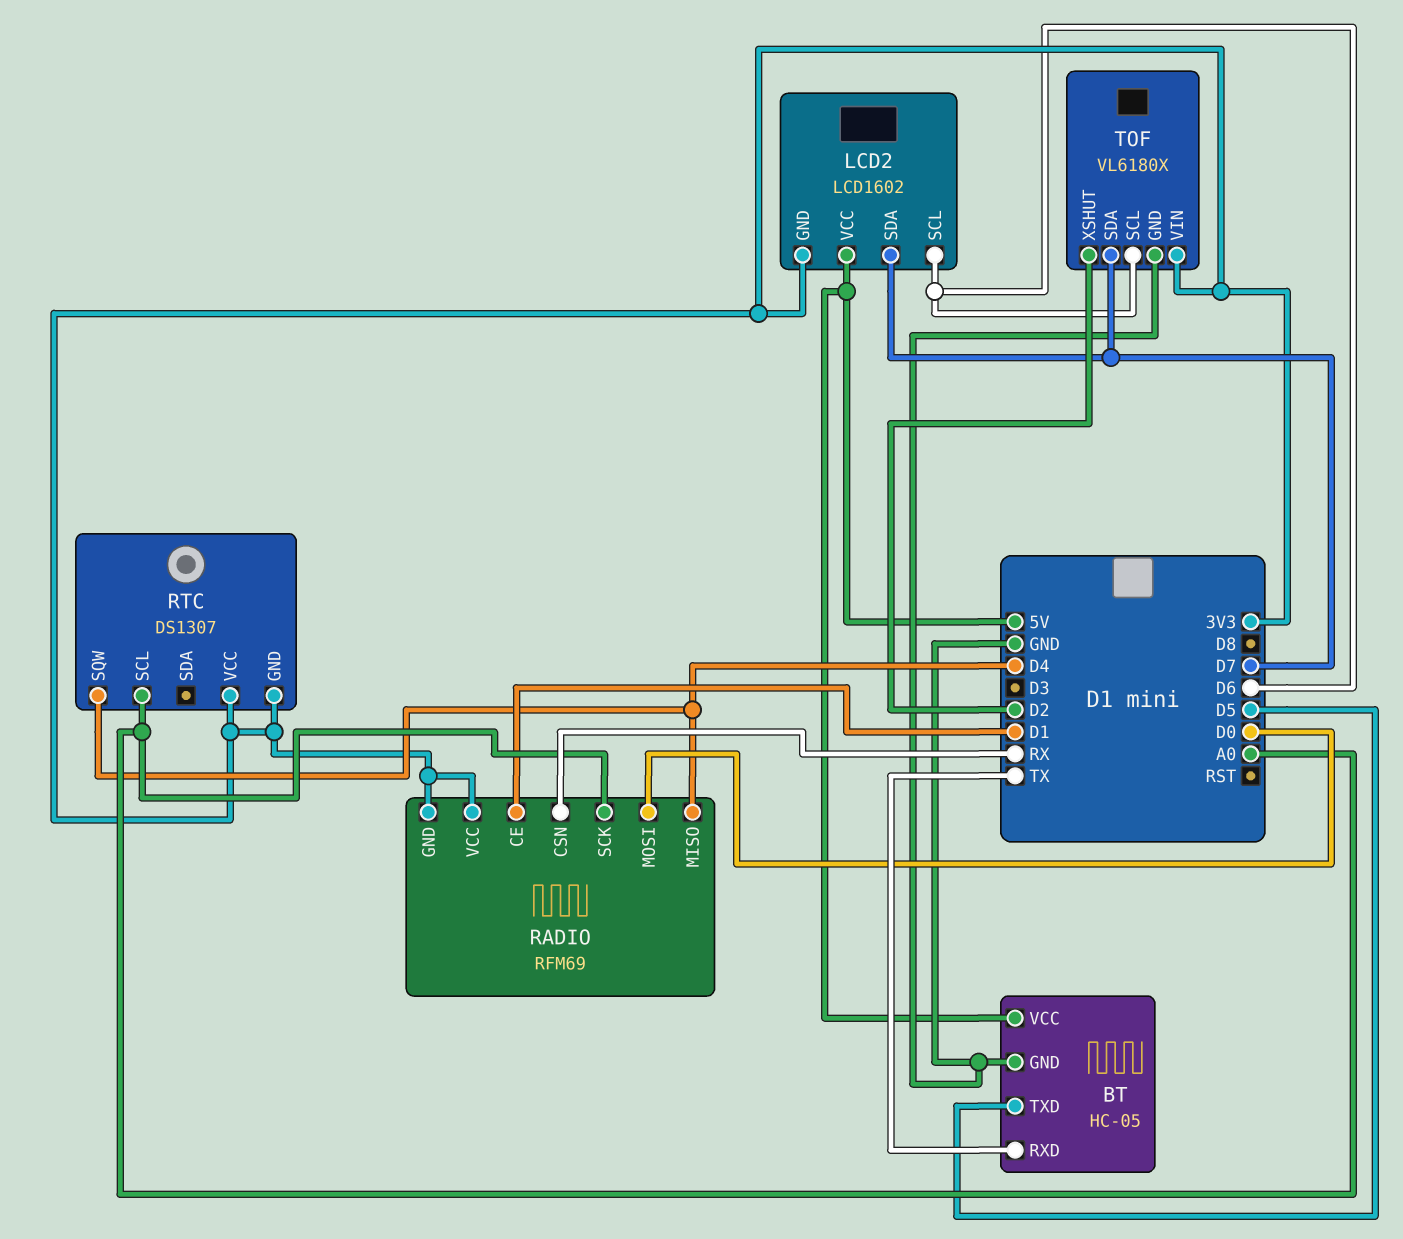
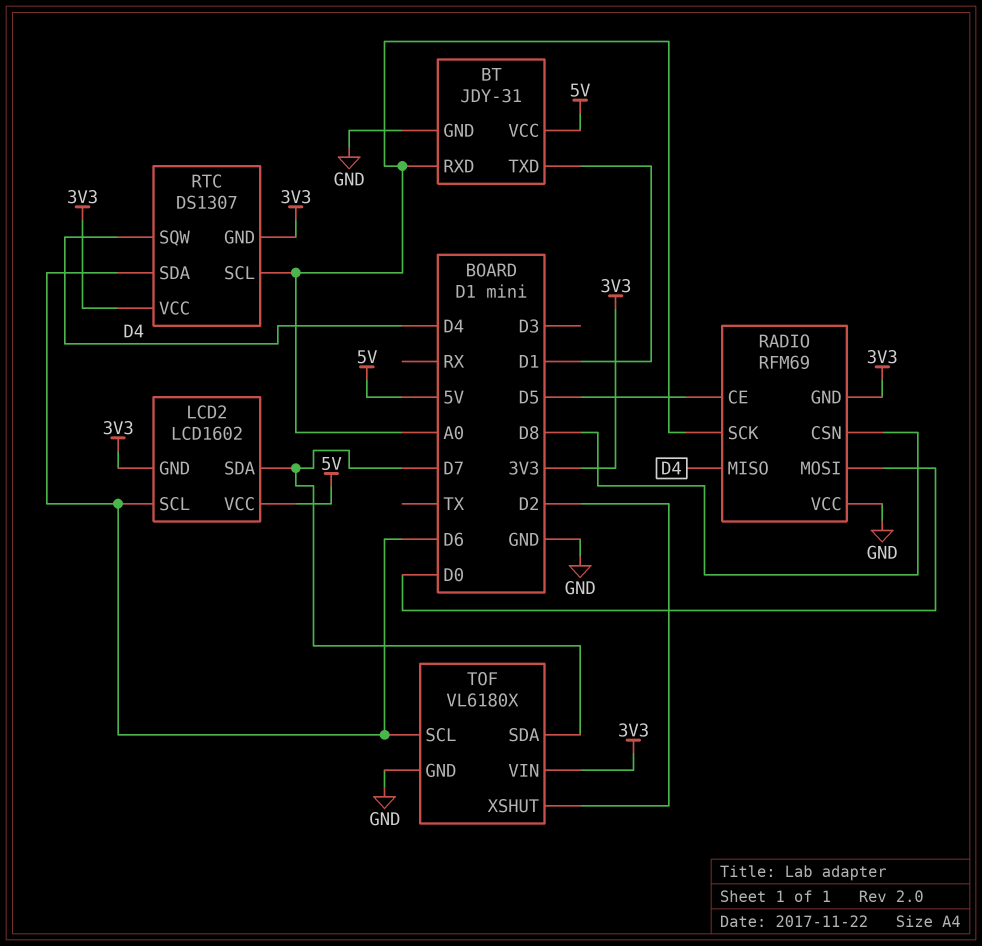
BT: HC-05 -> JDY-31
BT pin RXD: TX -> A0
BT pin TXD: D5 -> D1
RADIO pin CE: D1 -> D5
RADIO pin CSN: RX -> D8
RADIO pin VCC: 3V3 -> GND
RTC pin SDA: none -> D6

